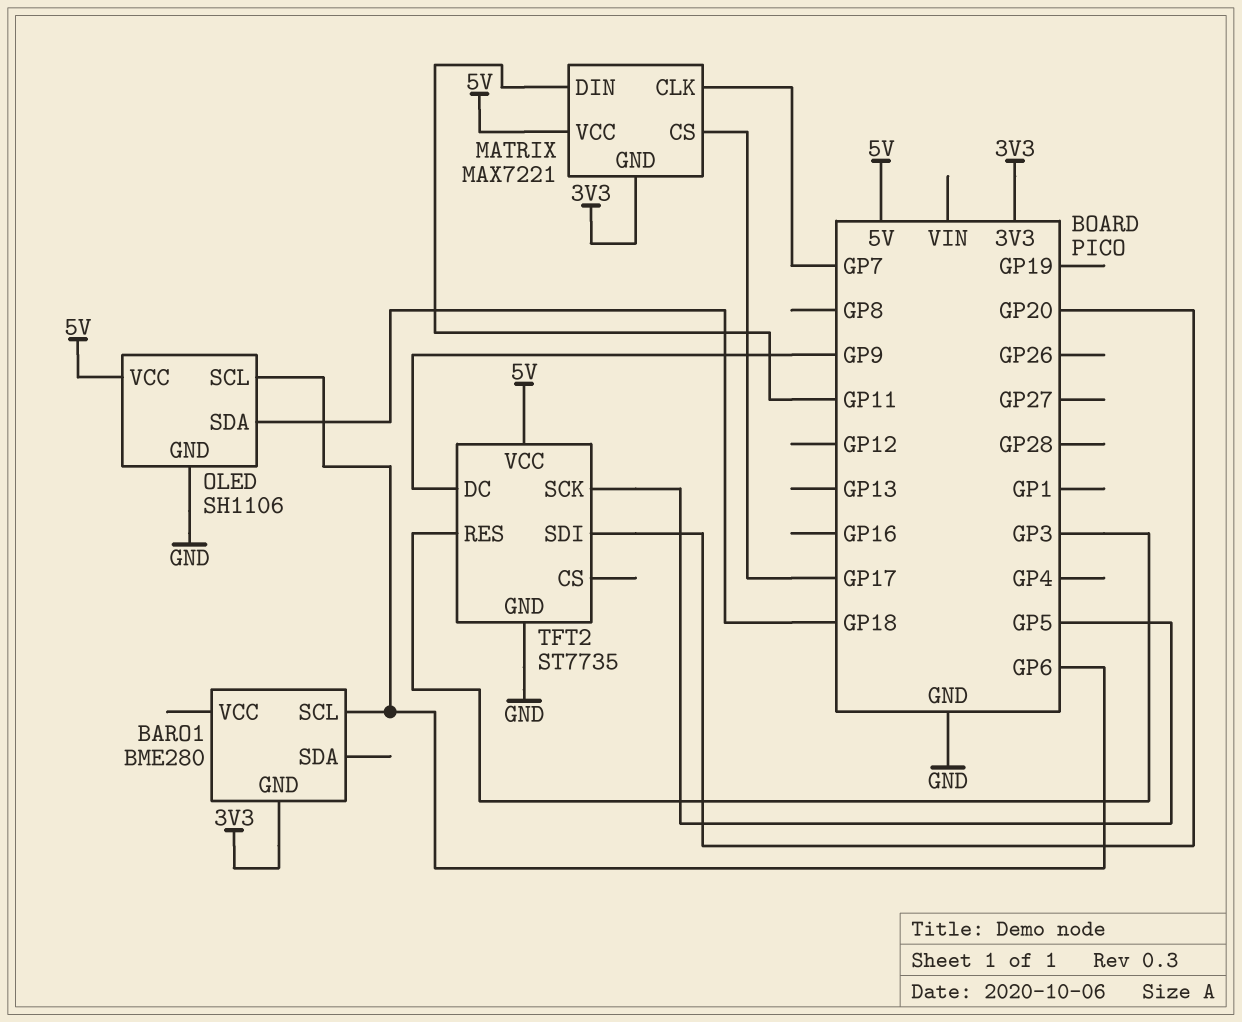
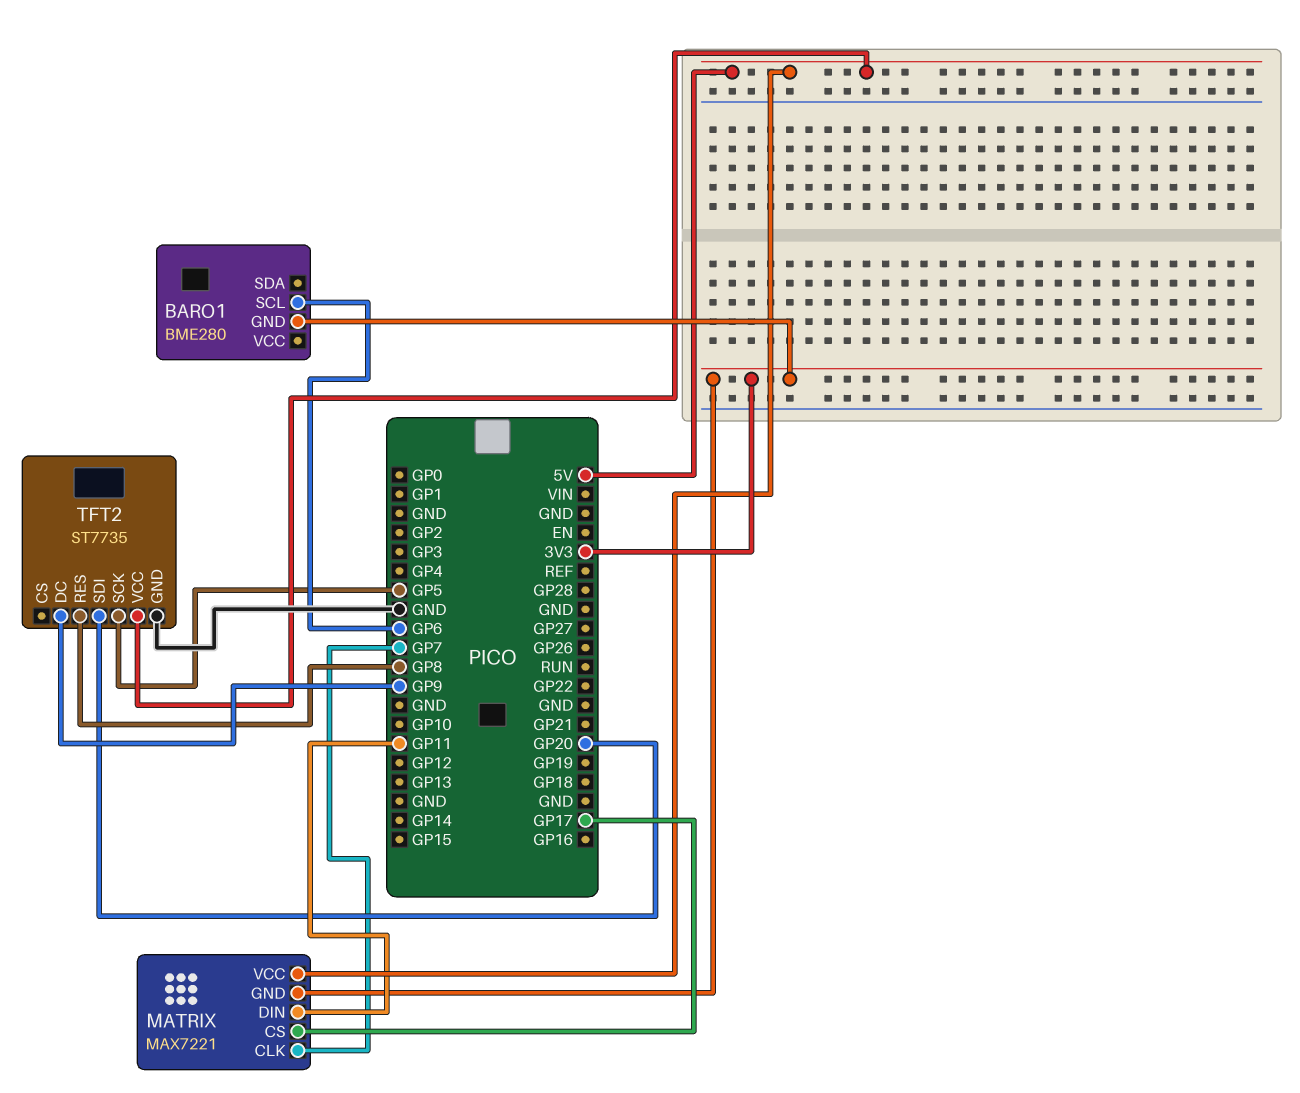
OLED: SH1106 -> none
OLED pin GND: GND -> none
OLED pin SCL: GP6 -> none
OLED pin SDA: GP18 -> none
OLED pin VCC: 5V -> none
TFT2 pin RES: GP3 -> GP8

